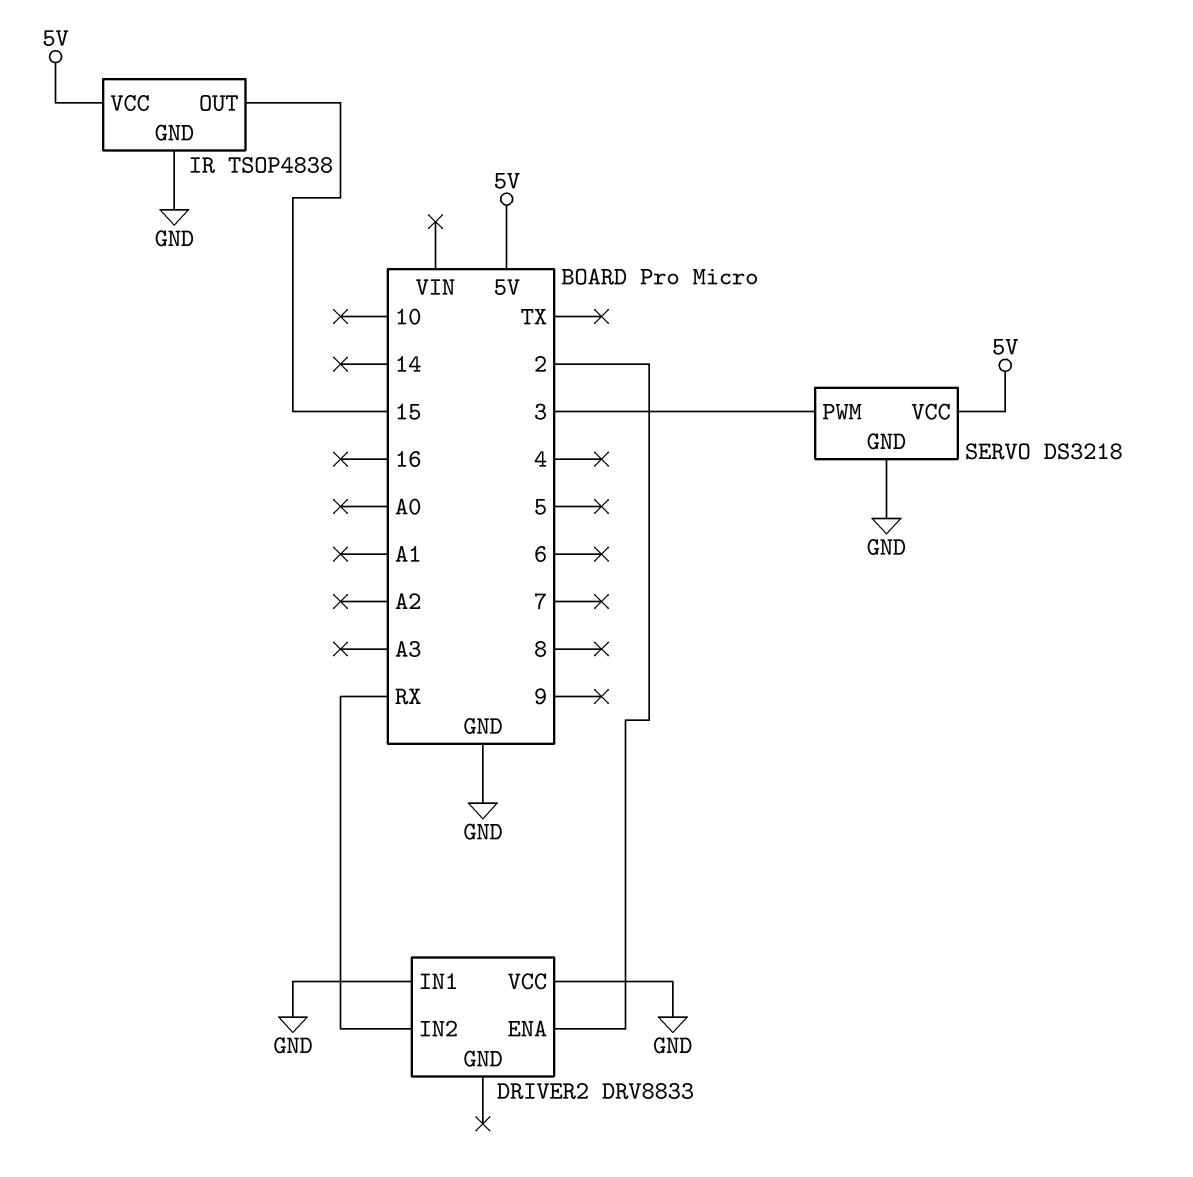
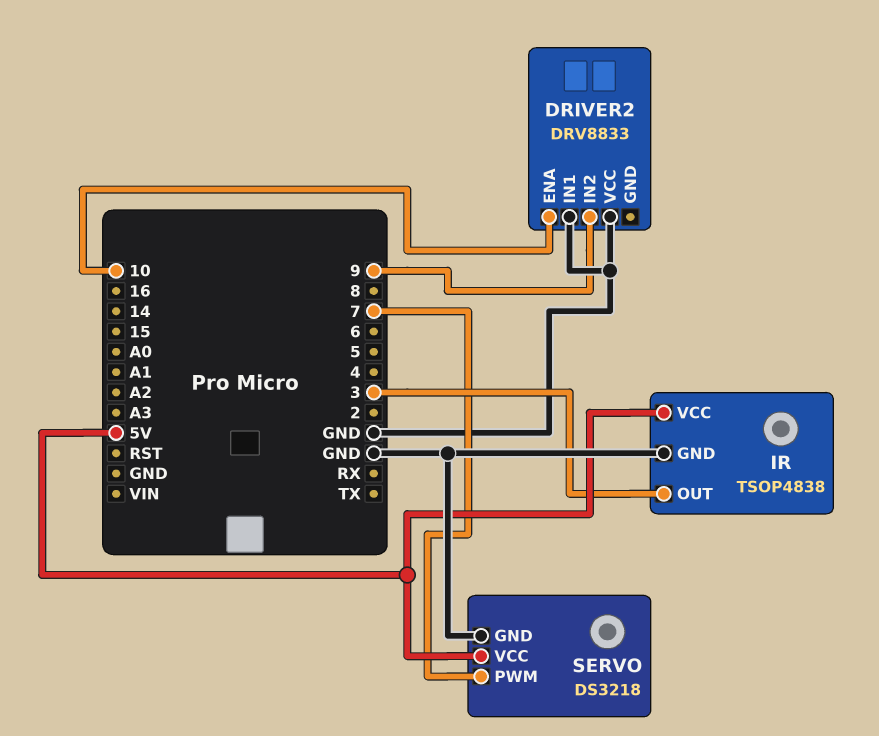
DRIVER2 pin ENA: 2 -> 10
DRIVER2 pin IN2: RX -> 9
IR pin OUT: 15 -> 3
SERVO pin PWM: 3 -> 7

